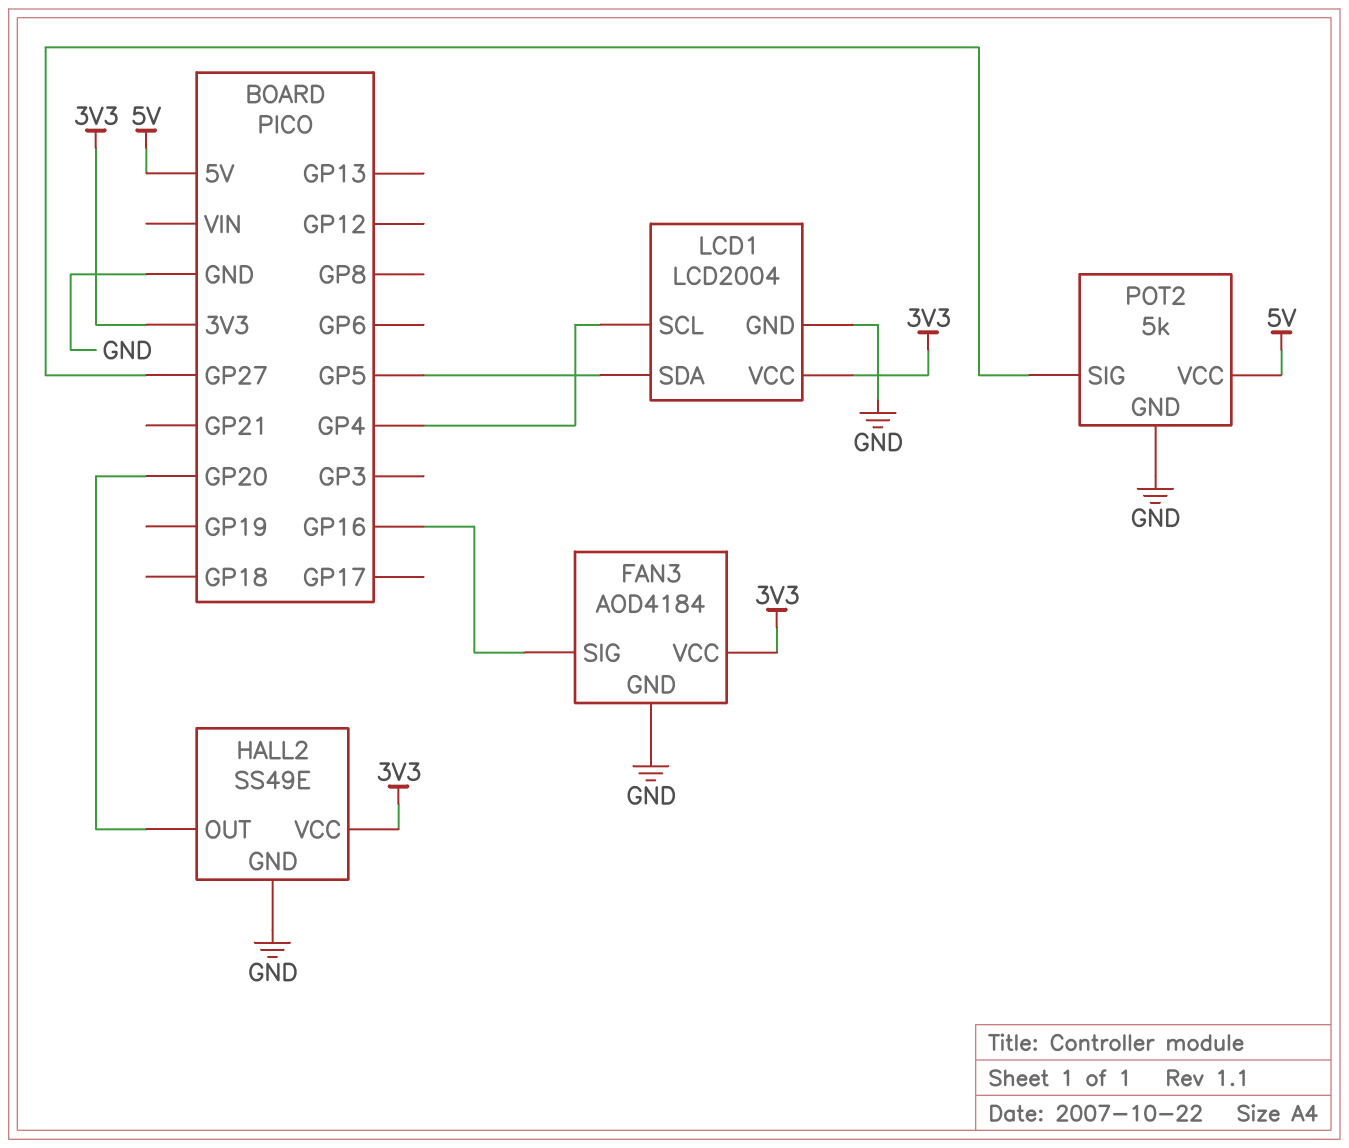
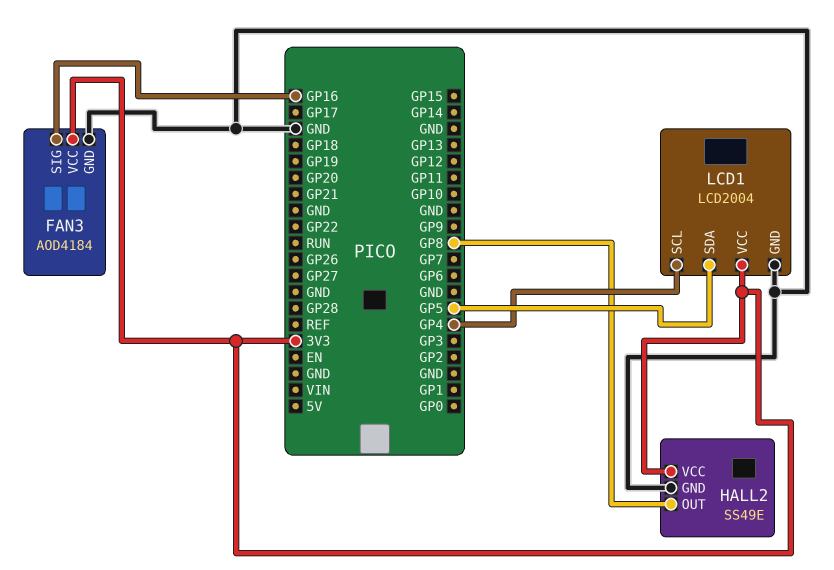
HALL2 pin OUT: GP20 -> GP8
POT2: 5k -> none
POT2 pin GND: GND -> none
POT2 pin SIG: GP27 -> none
POT2 pin VCC: 5V -> none

